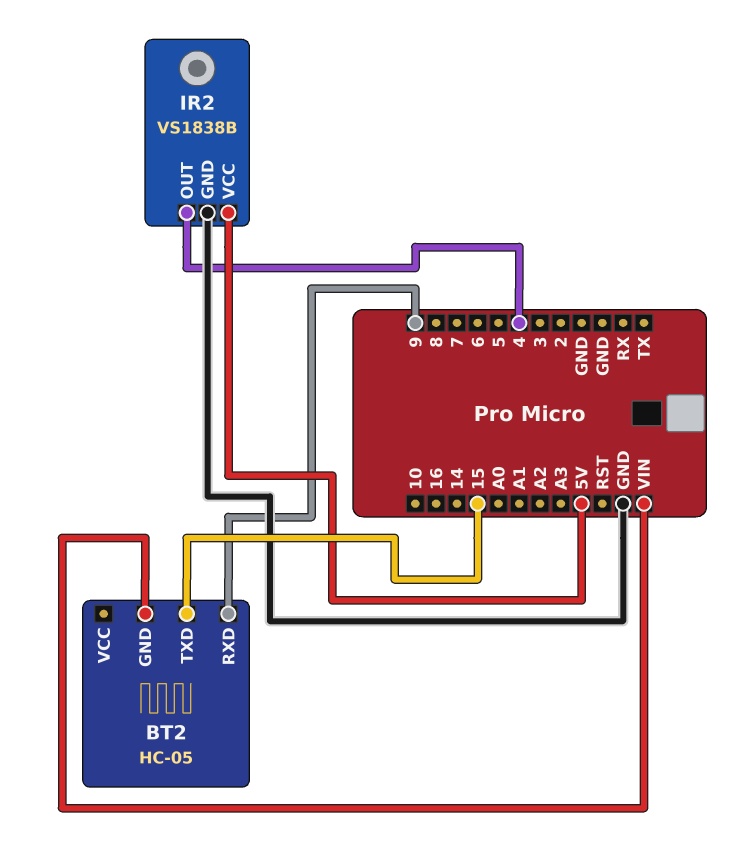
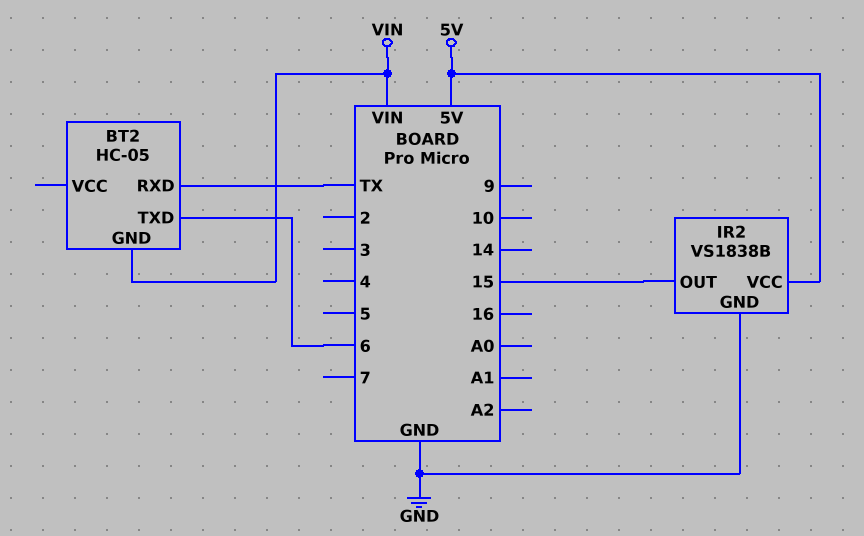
BT2 pin RXD: 9 -> TX
BT2 pin TXD: 15 -> 6
IR2 pin OUT: 4 -> 15

